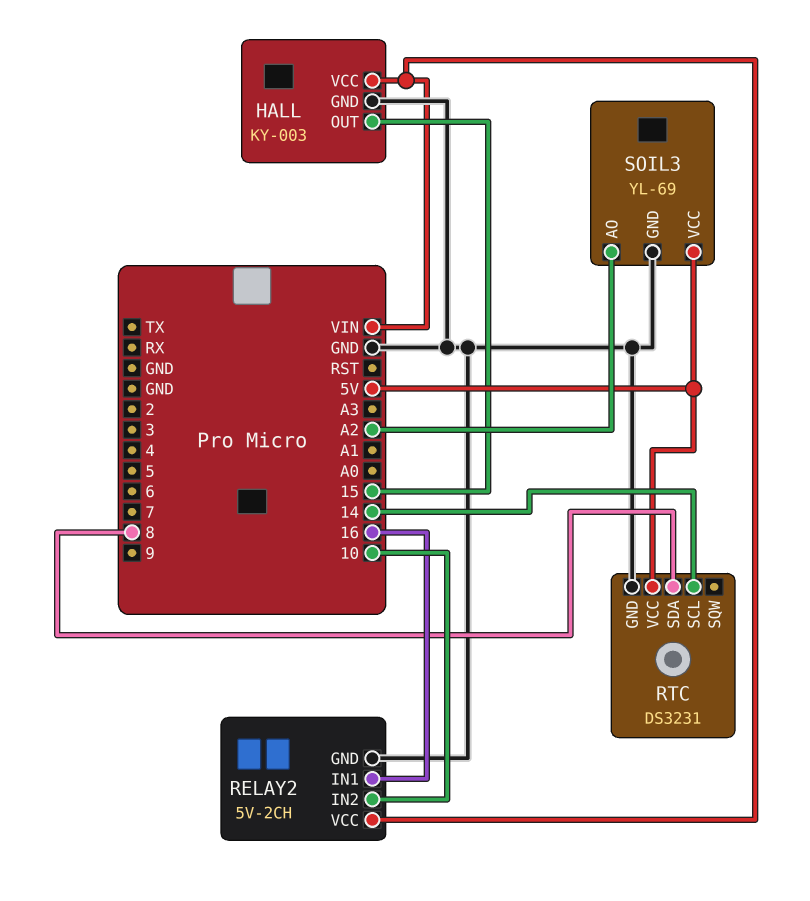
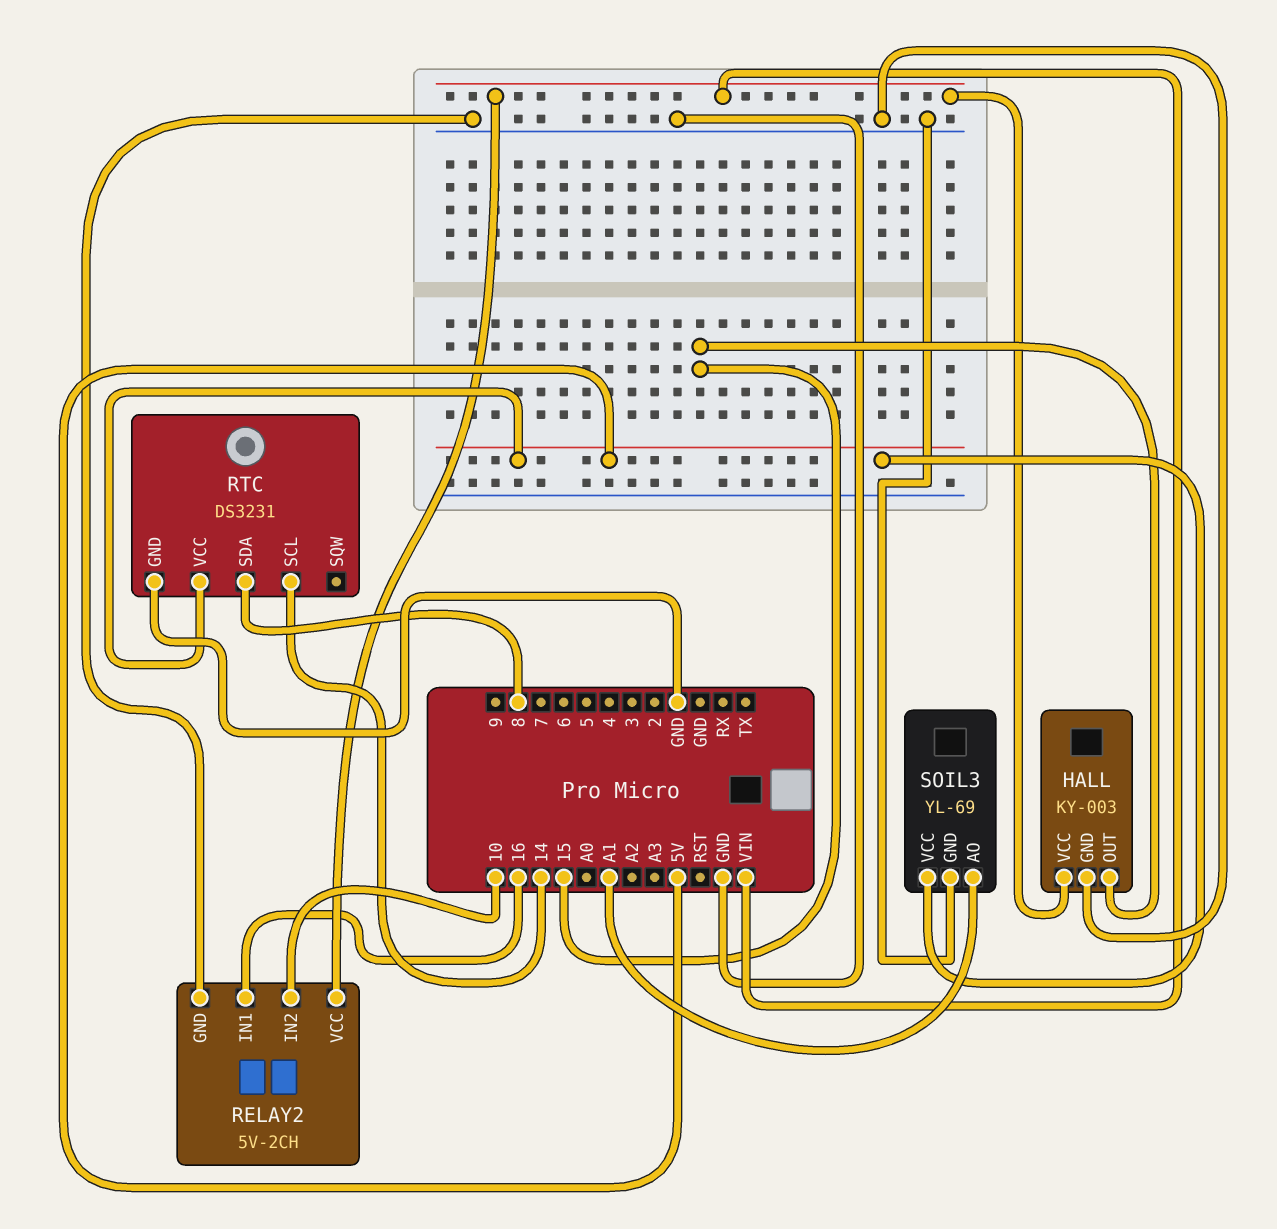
SOIL3 pin AO: A2 -> A1

